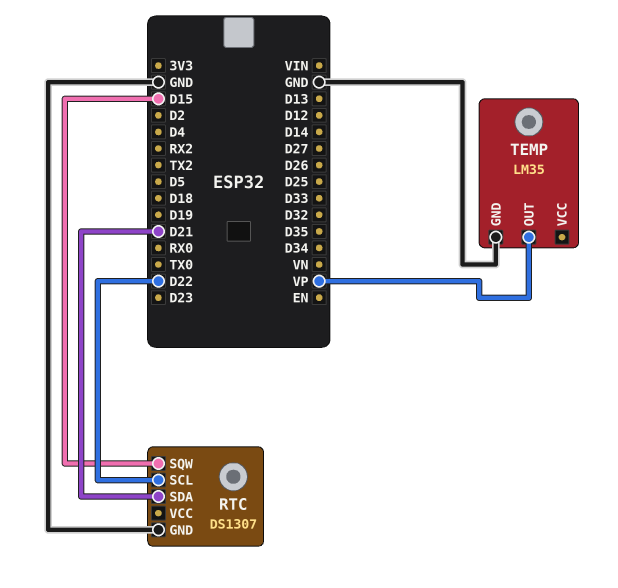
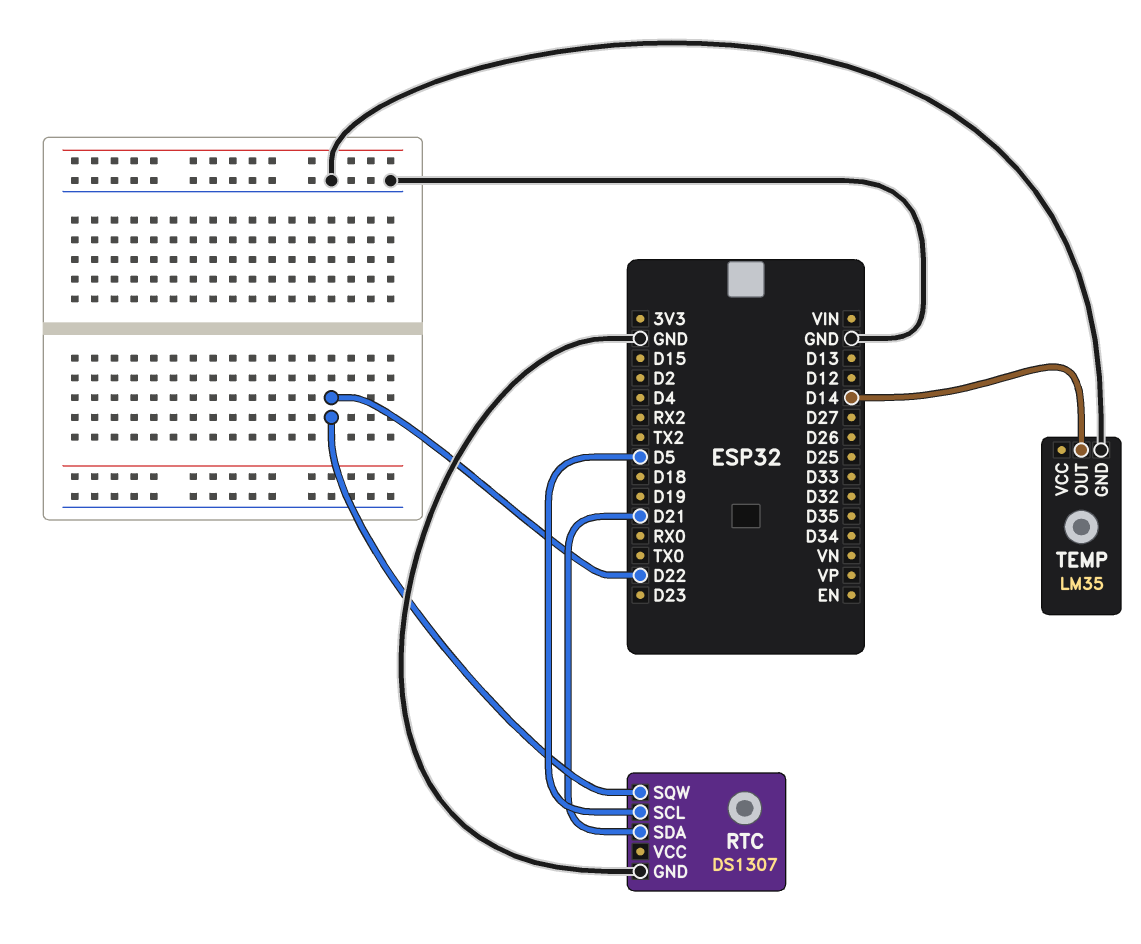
RTC pin SCL: D22 -> D5
RTC pin SQW: D15 -> D22
TEMP pin OUT: VP -> D14

